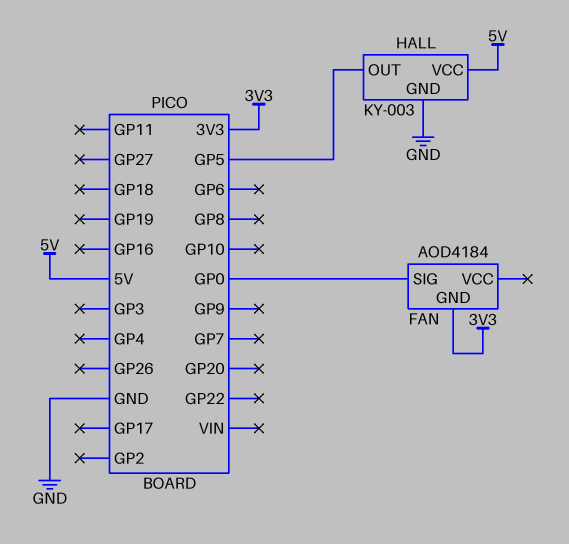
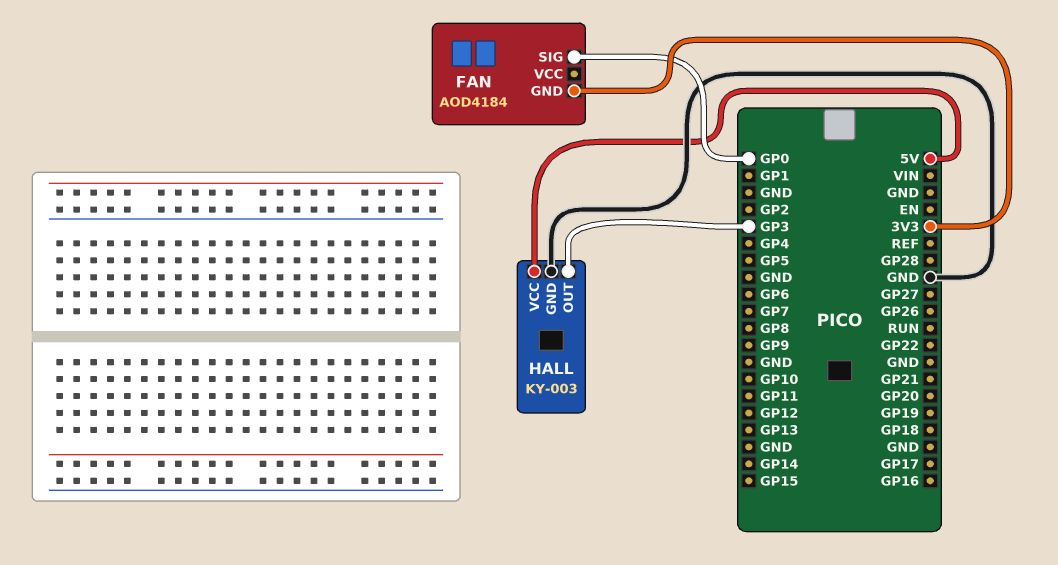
HALL pin OUT: GP5 -> GP3

